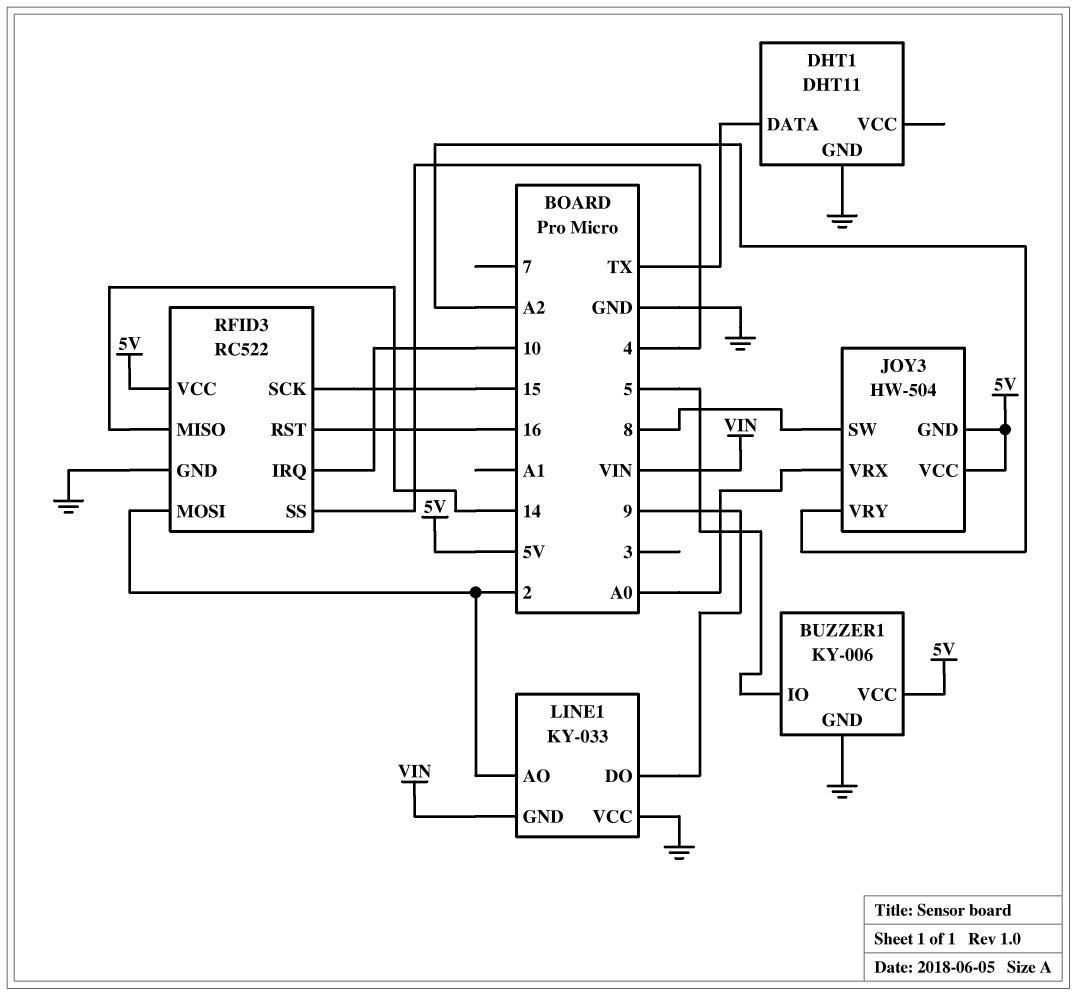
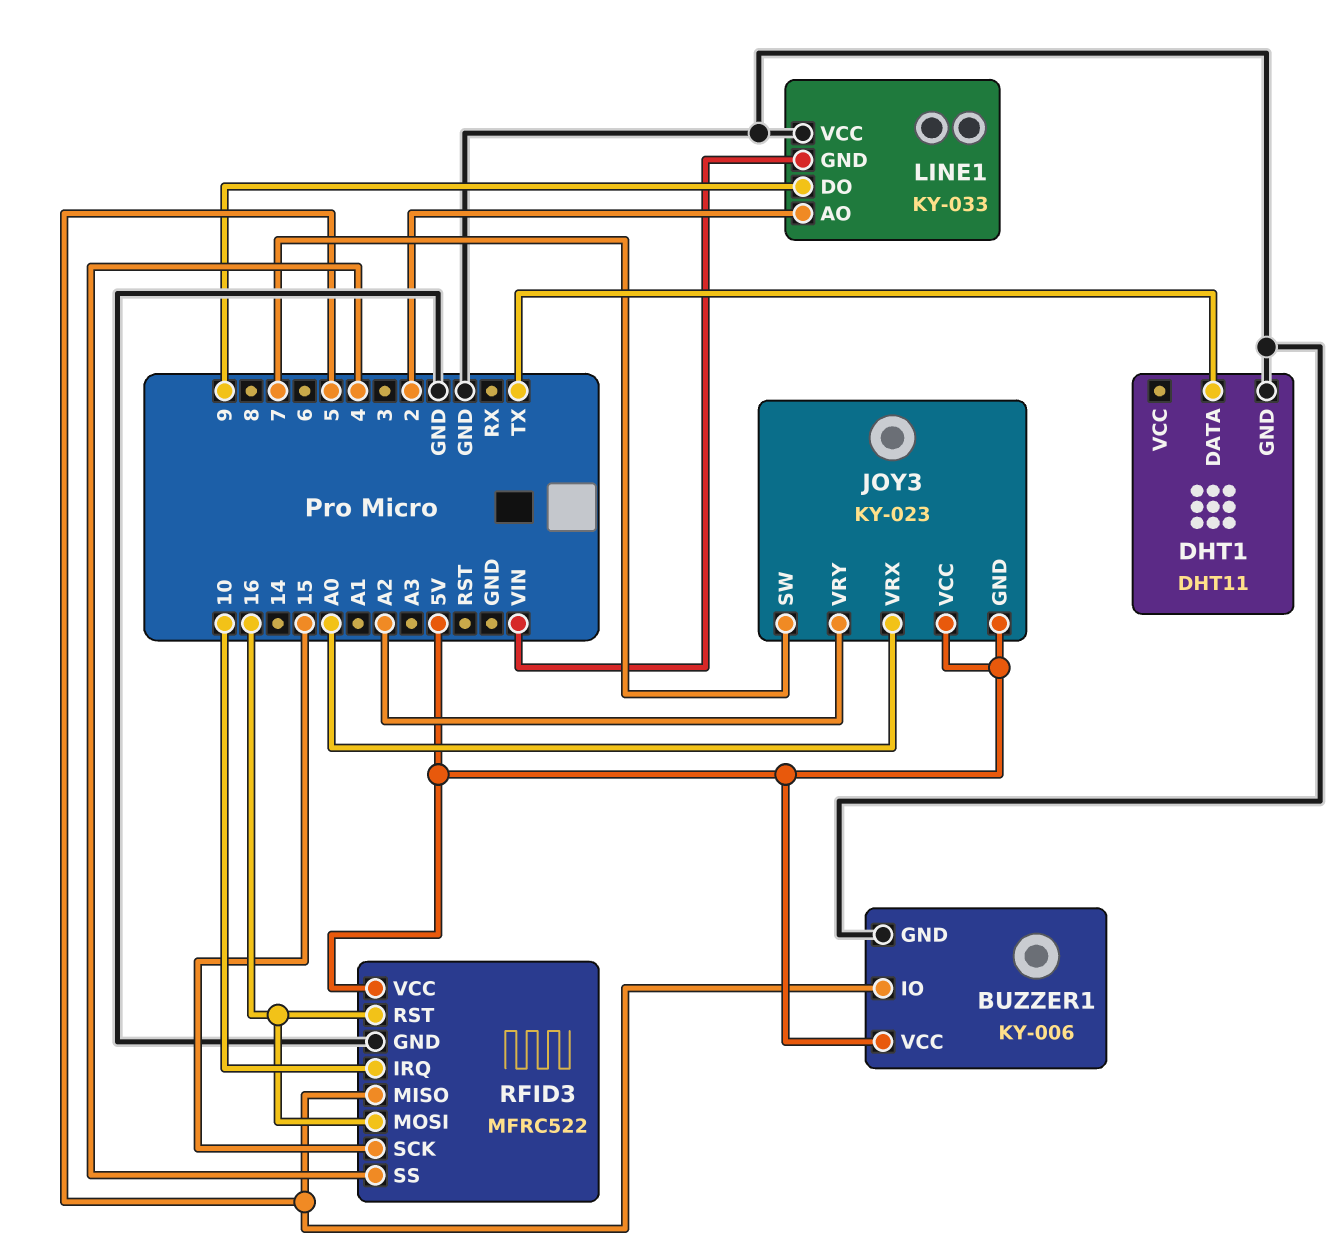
JOY3: HW-504 -> KY-023
JOY3 pin SW: 8 -> 7
RFID3: RC522 -> MFRC522
RFID3 pin MISO: 14 -> 5
RFID3 pin MOSI: 2 -> 16

